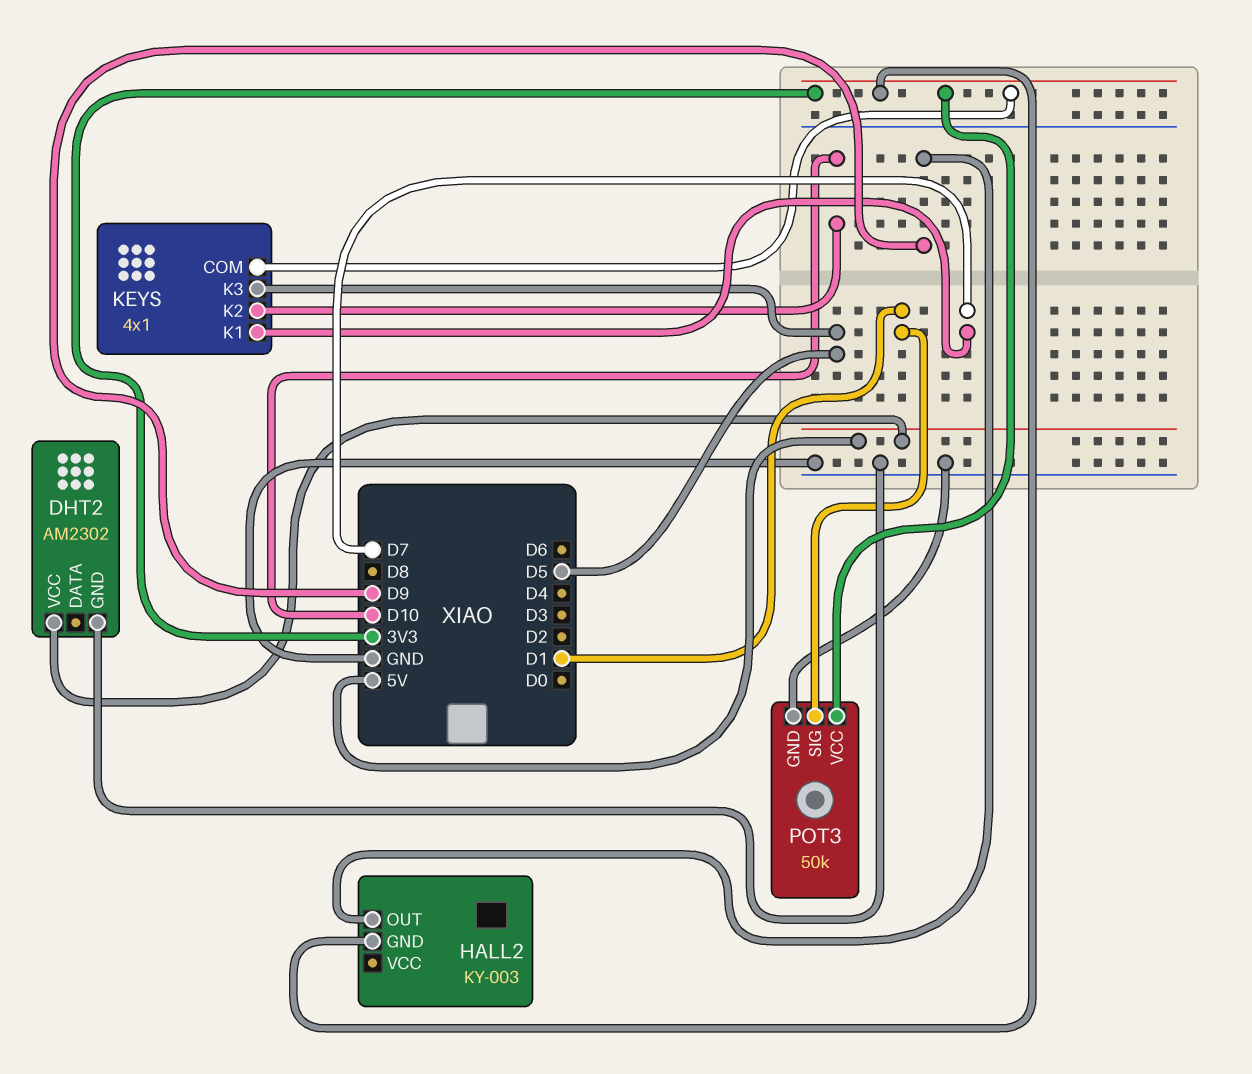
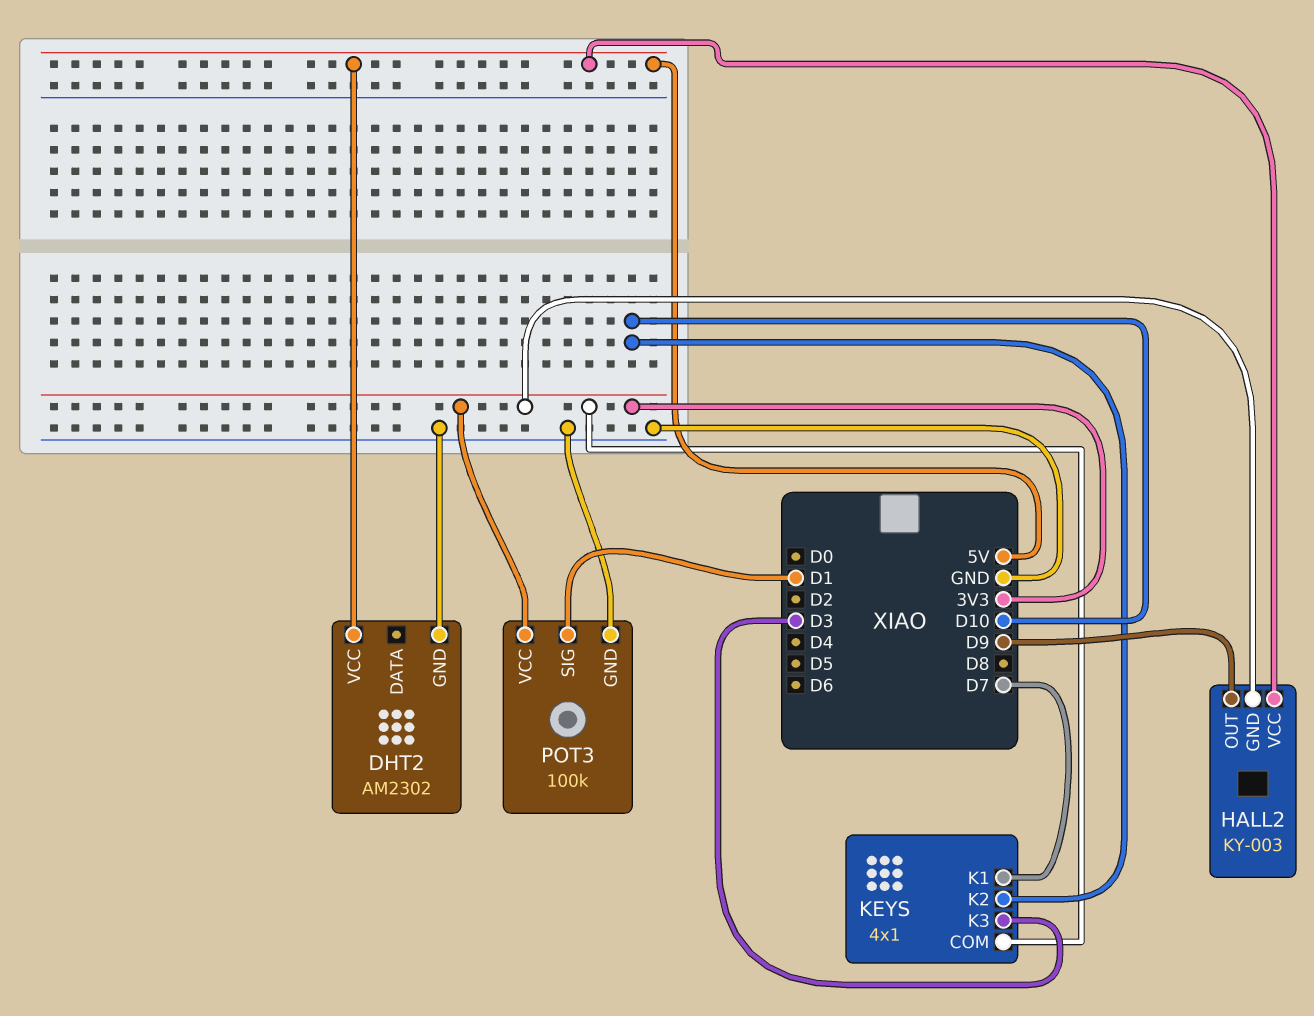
HALL2 pin VCC: none -> 5V
KEYS pin K3: D5 -> D3
POT3: 50k -> 100k

